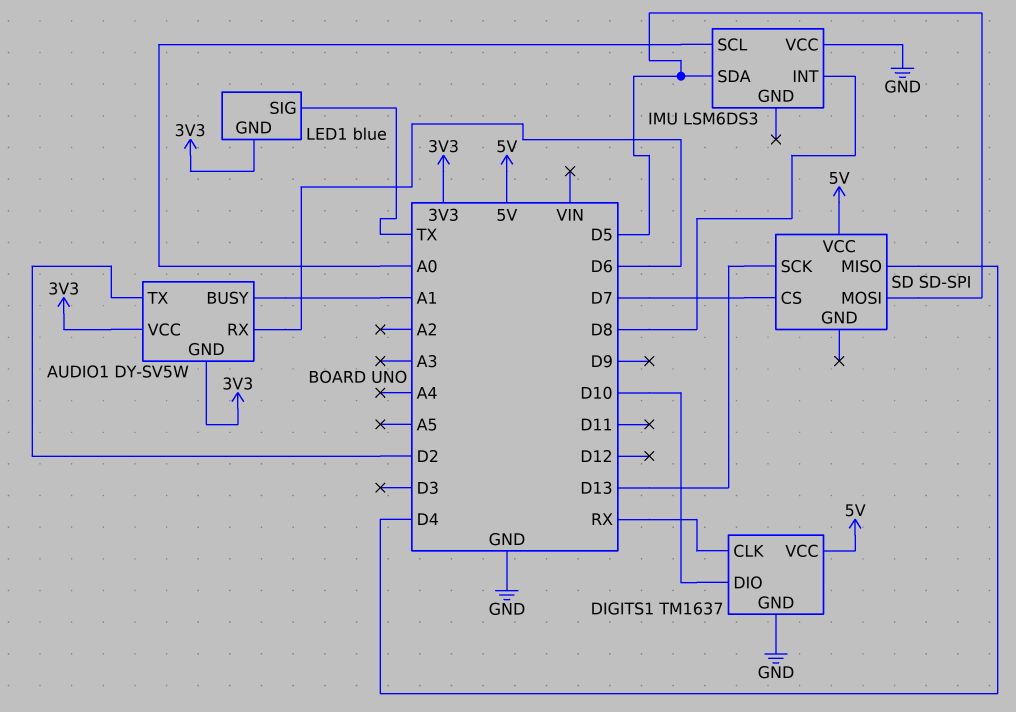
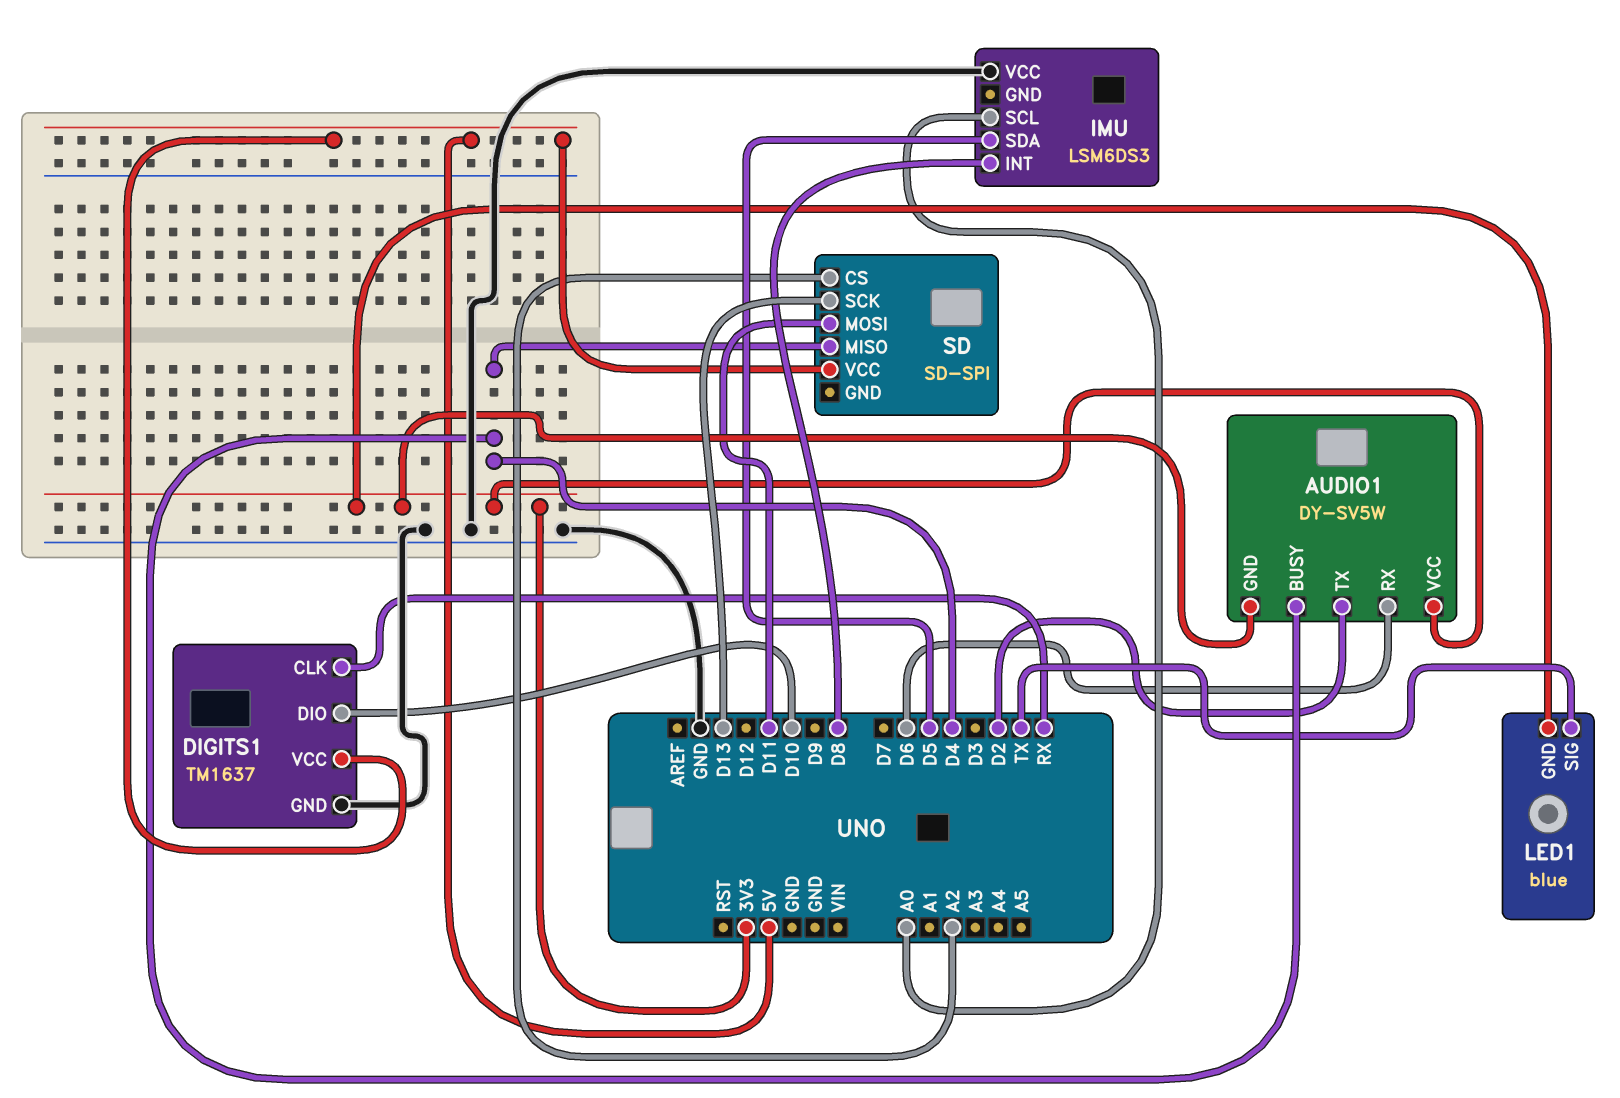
AUDIO1 pin BUSY: A1 -> D4
SD pin CS: D7 -> A2
SD pin MOSI: D5 -> D11

